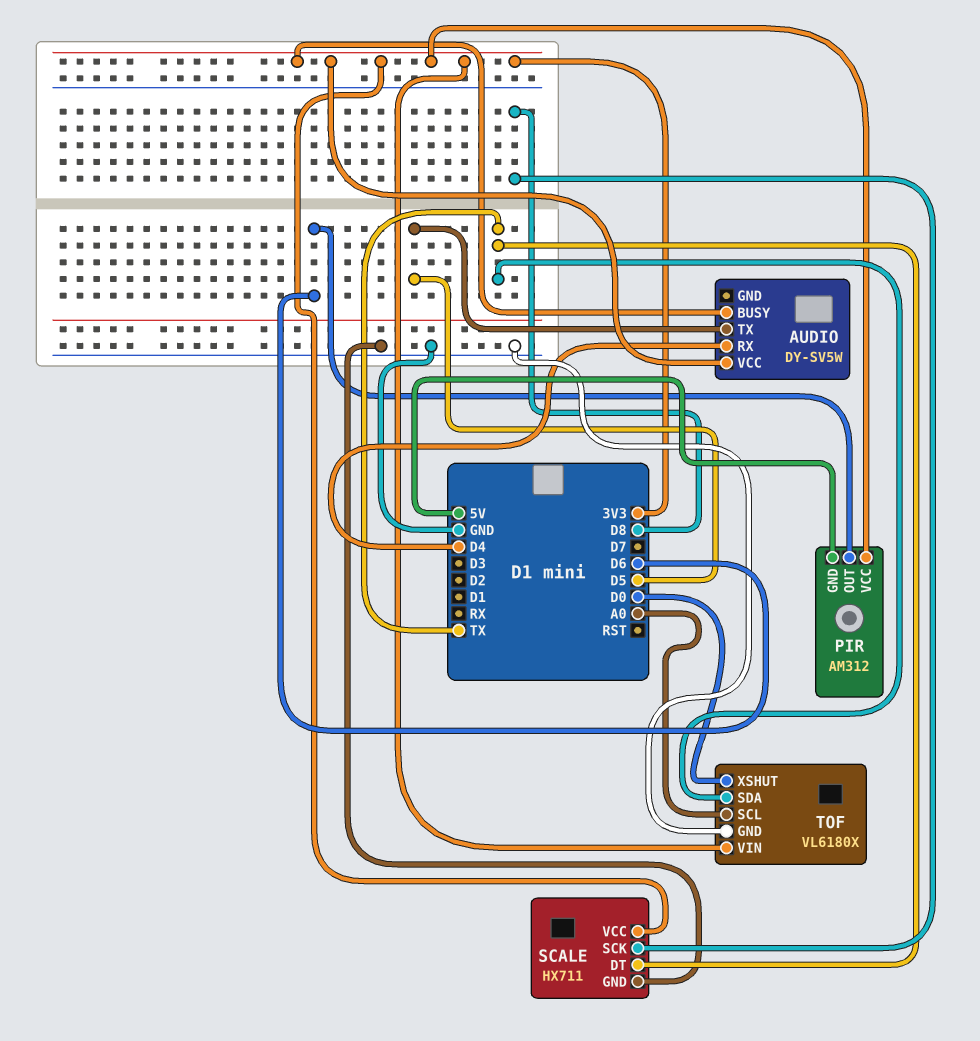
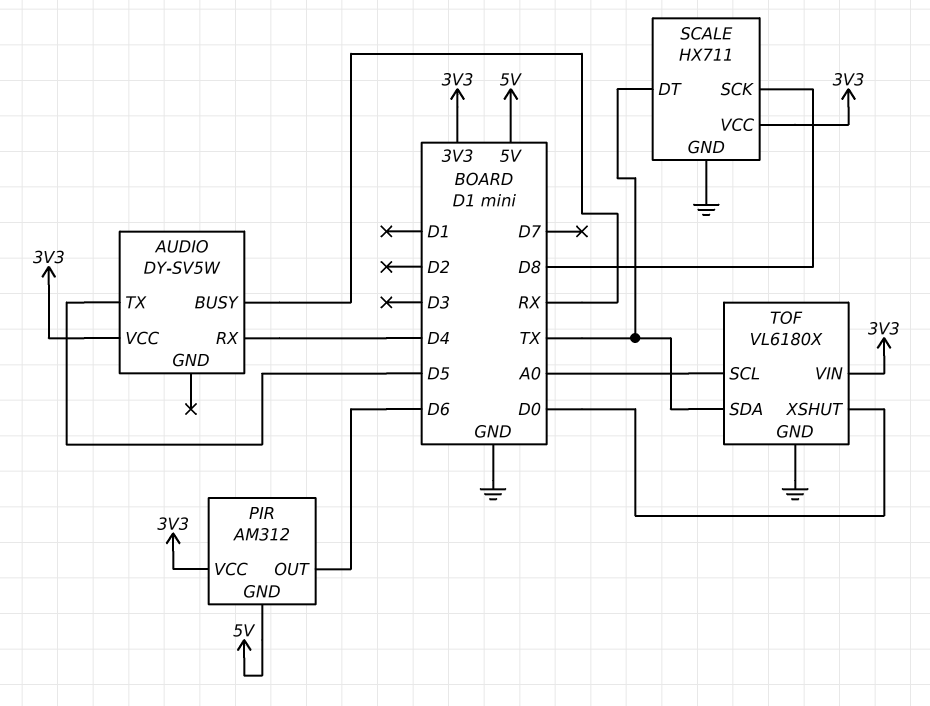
AUDIO pin BUSY: 3V3 -> RX

